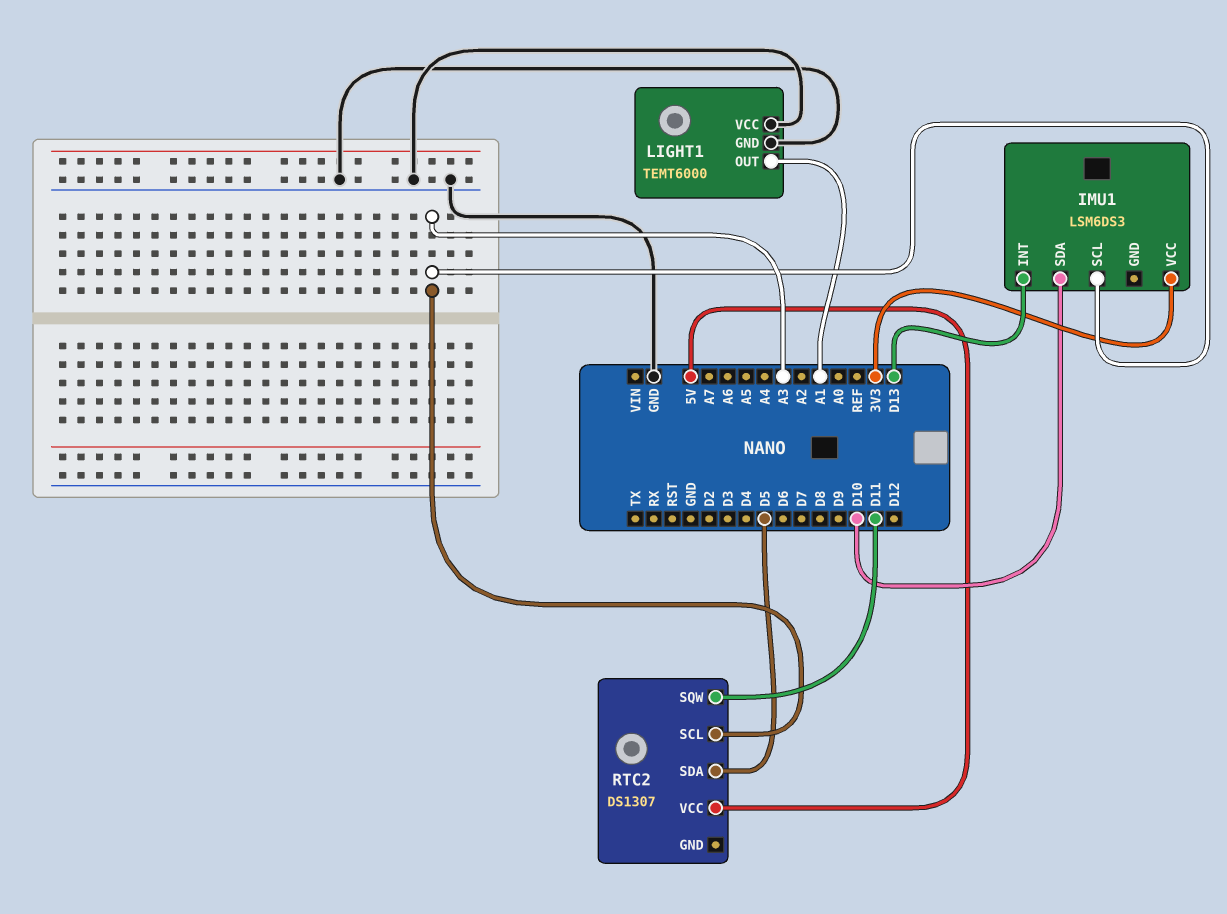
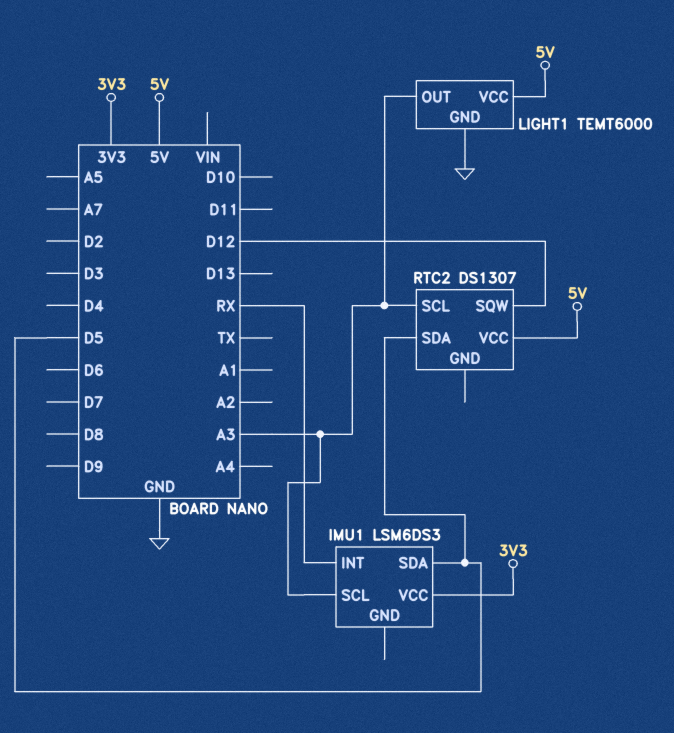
IMU1 pin INT: D13 -> RX
IMU1 pin SDA: D10 -> D5
LIGHT1 pin OUT: A1 -> A3
LIGHT1 pin VCC: GND -> 5V
RTC2 pin SQW: D11 -> D12

